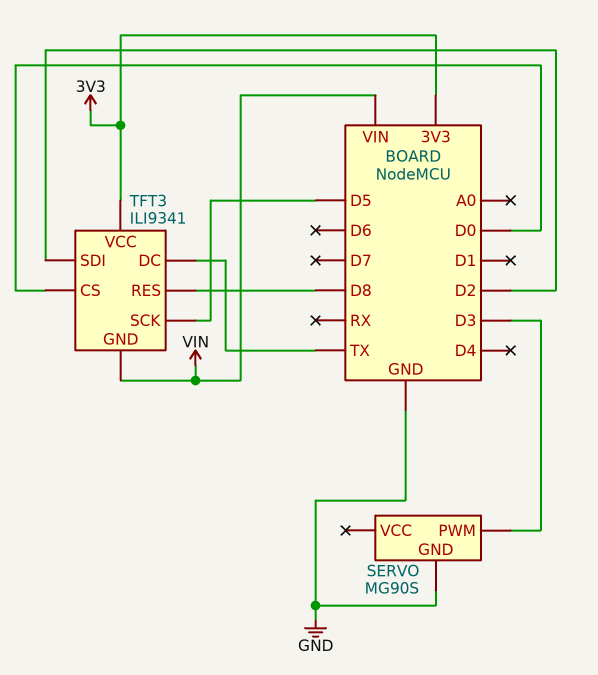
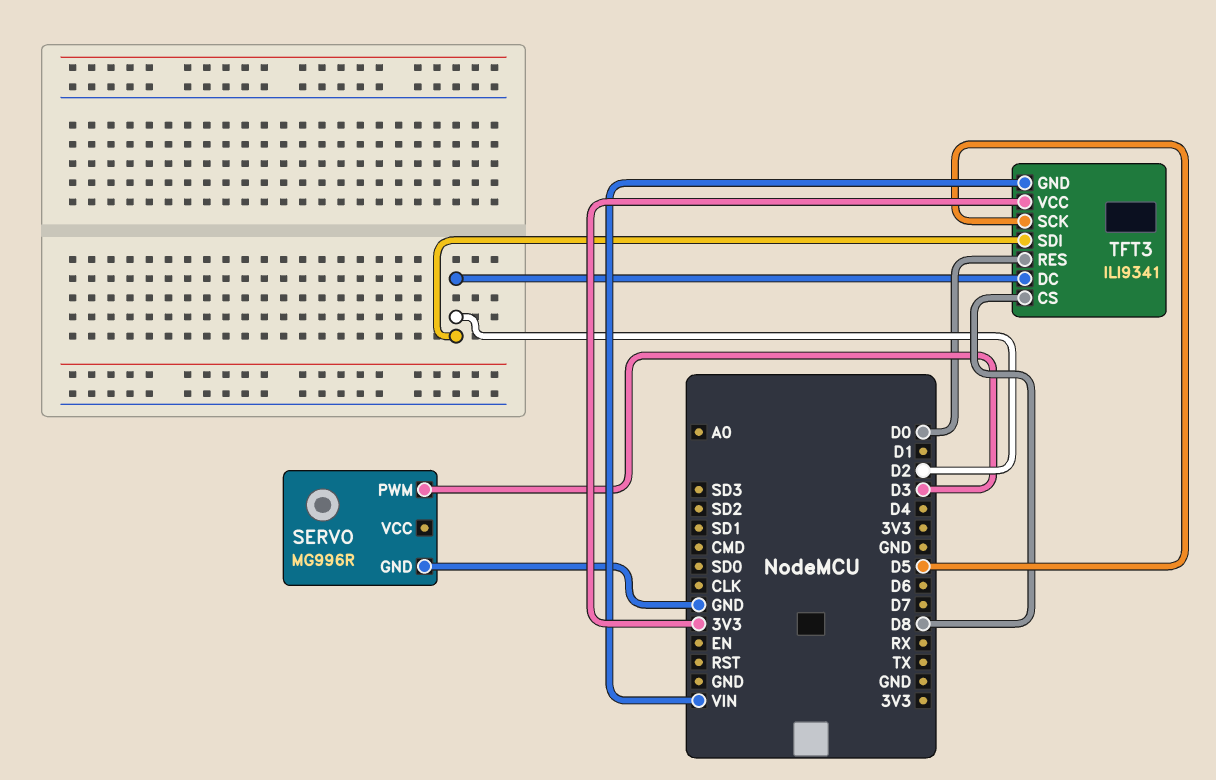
SERVO: MG90S -> MG996R
TFT3 pin CS: D0 -> D8
TFT3 pin DC: TX -> D2
TFT3 pin RES: D8 -> D0

